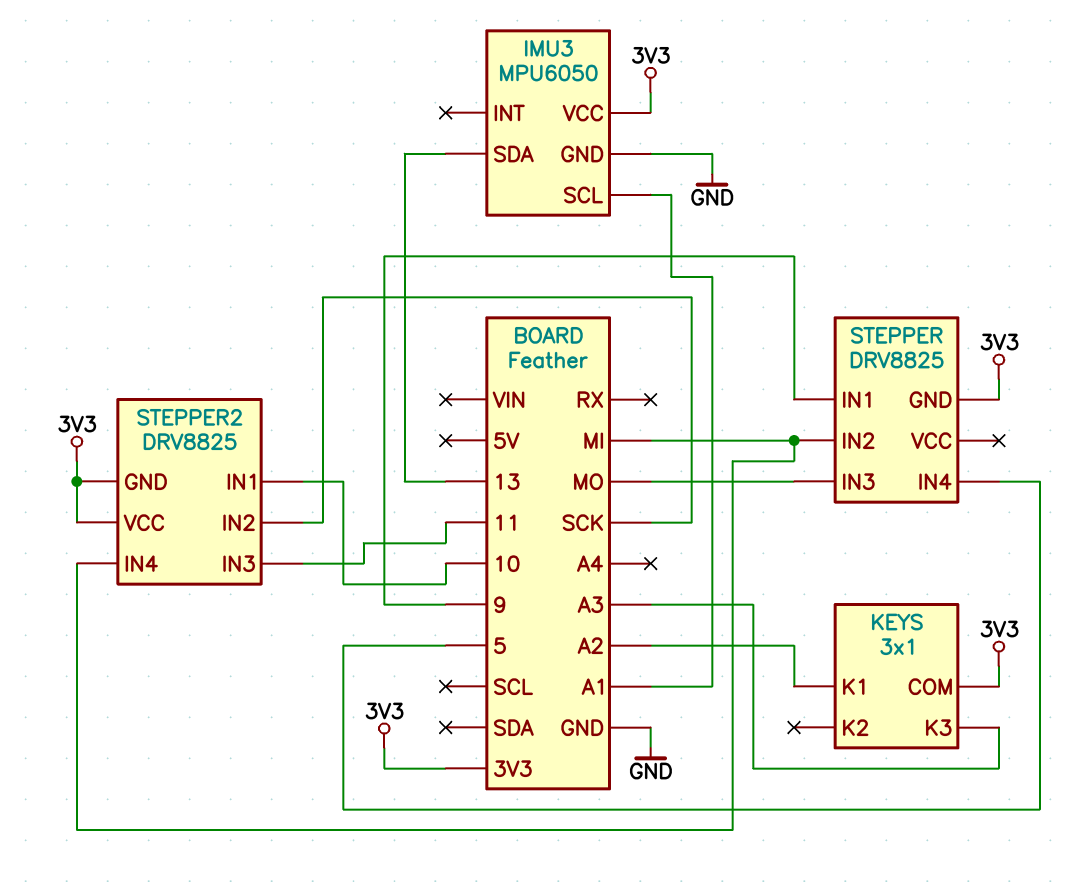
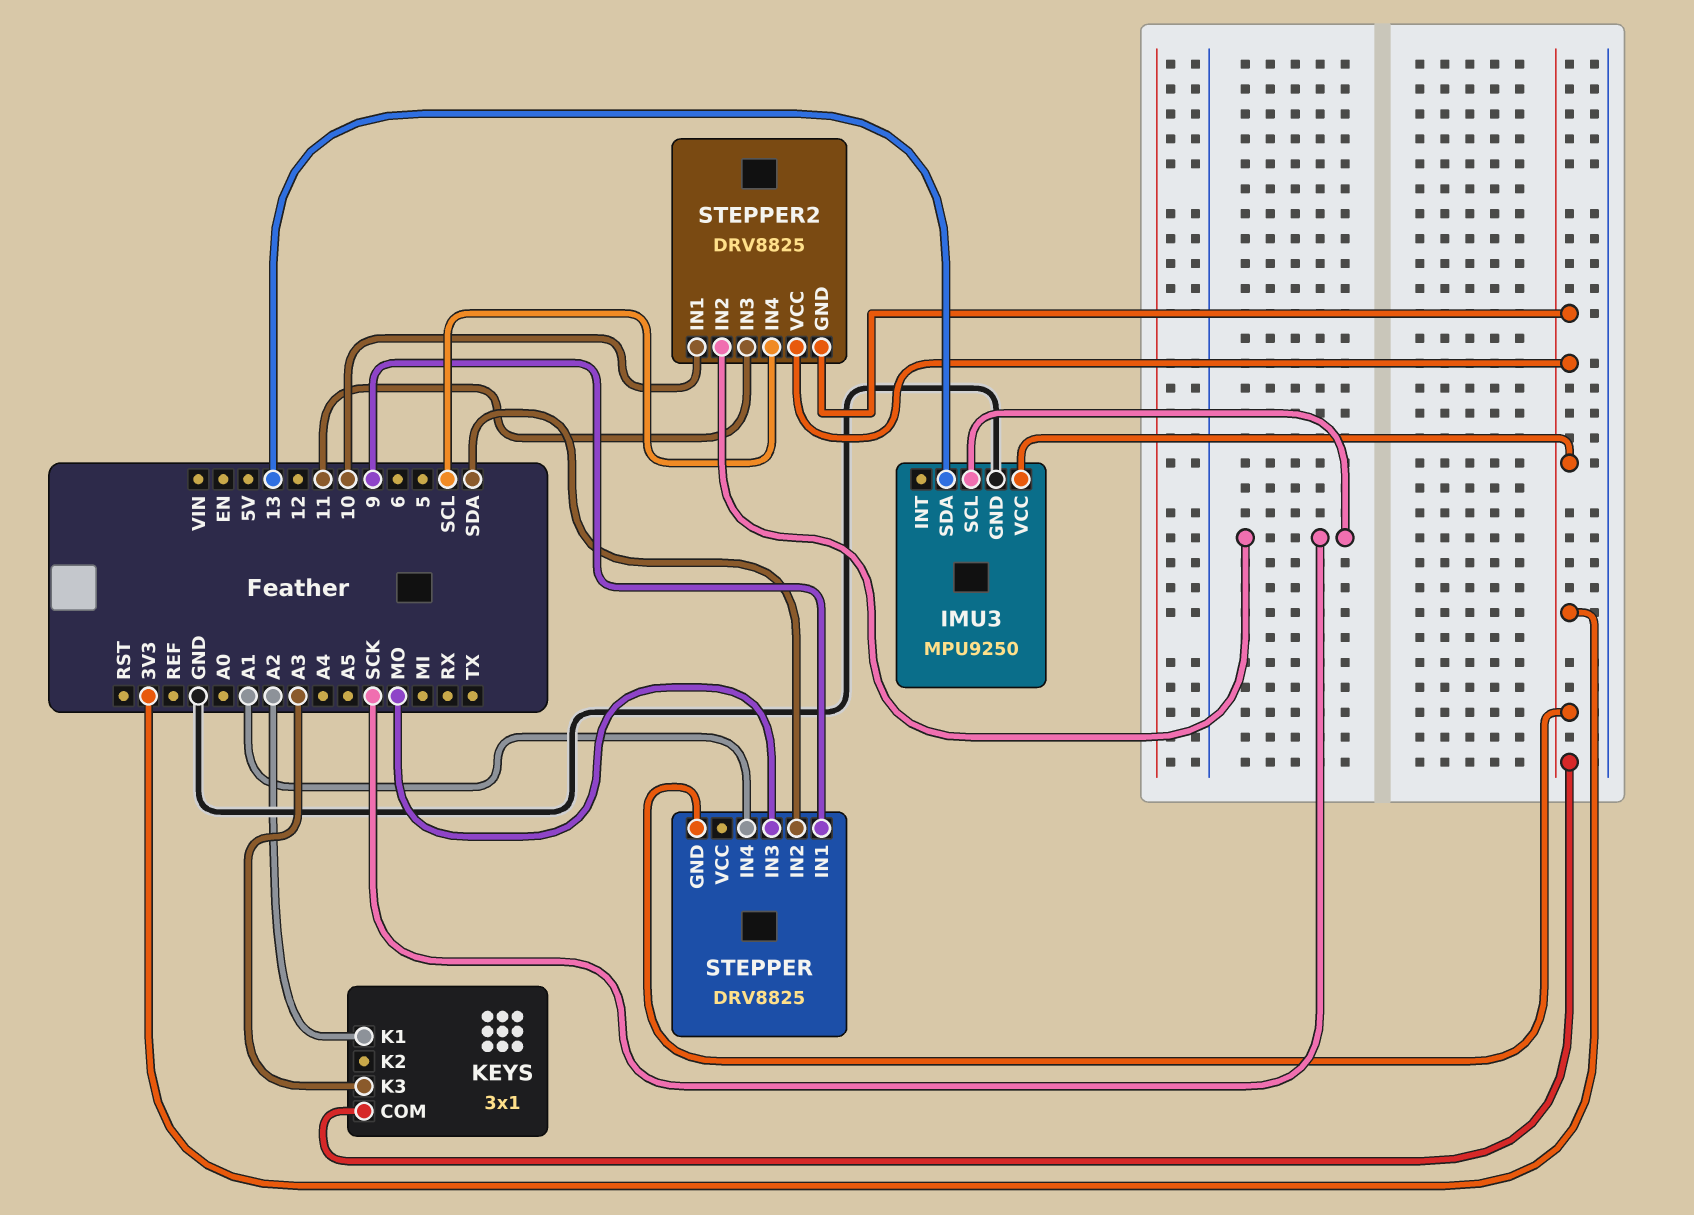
IMU3: MPU6050 -> MPU9250
IMU3 pin SCL: A1 -> SCK
STEPPER pin IN2: MI -> SDA
STEPPER pin IN4: 5 -> A1
STEPPER2 pin IN4: MI -> SCL

